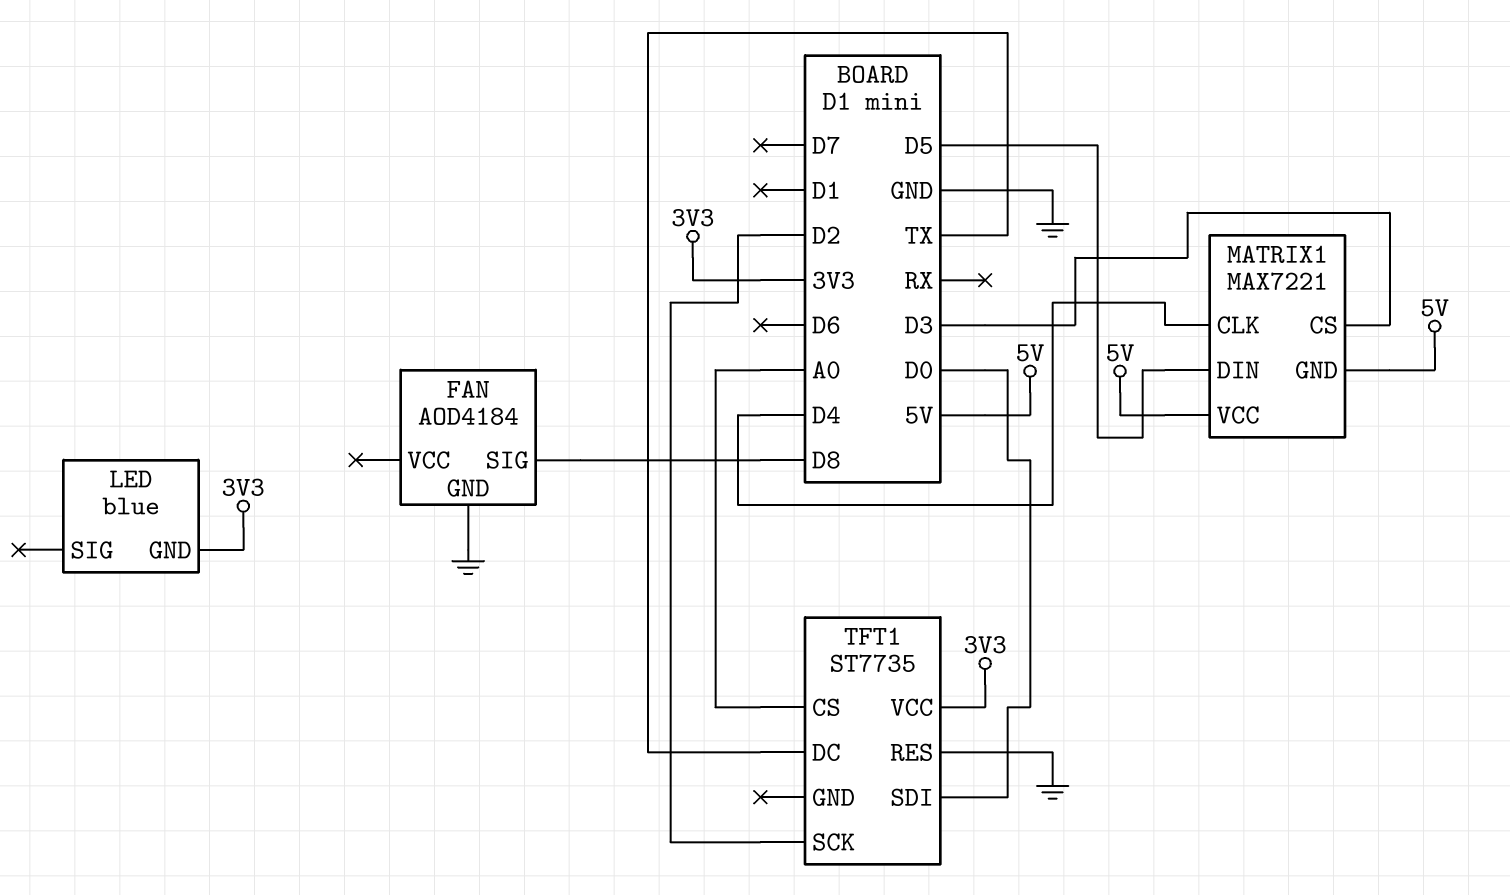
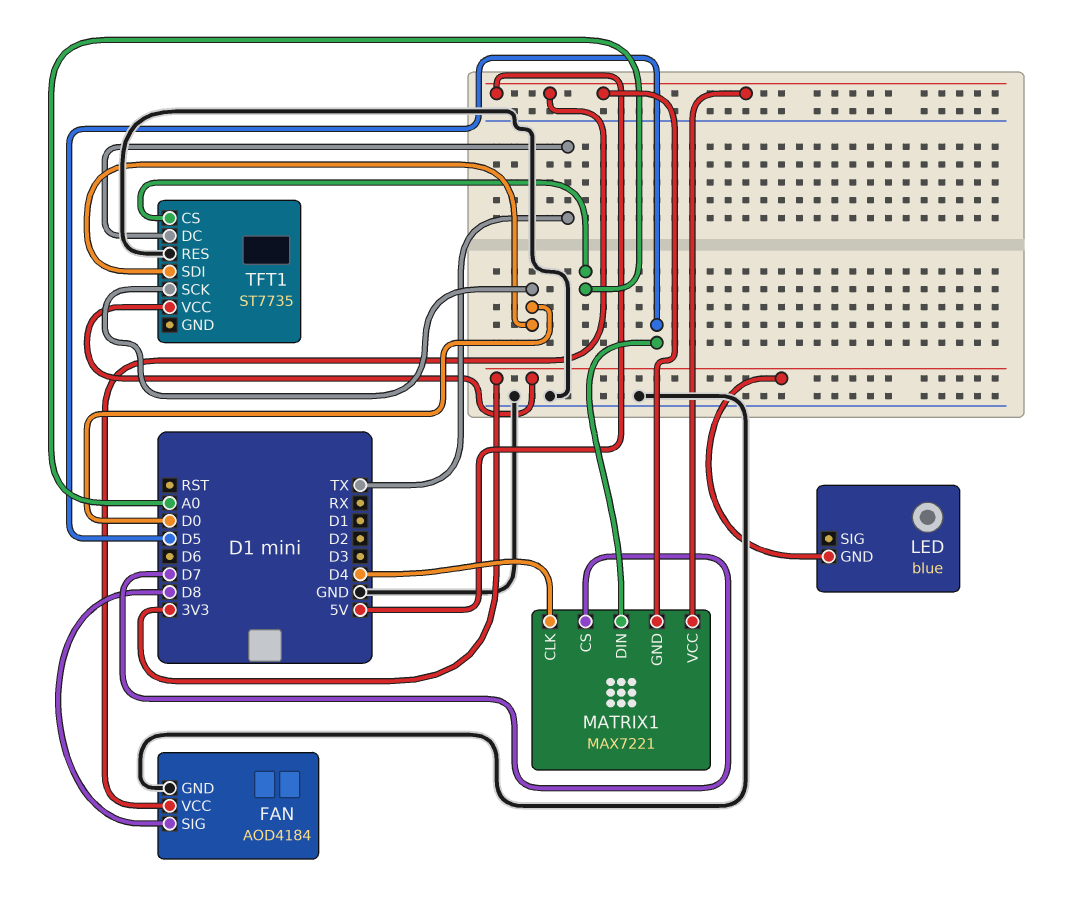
FAN pin VCC: none -> 5V
MATRIX1 pin CS: D3 -> D7
TFT1 pin SCK: D2 -> D0

